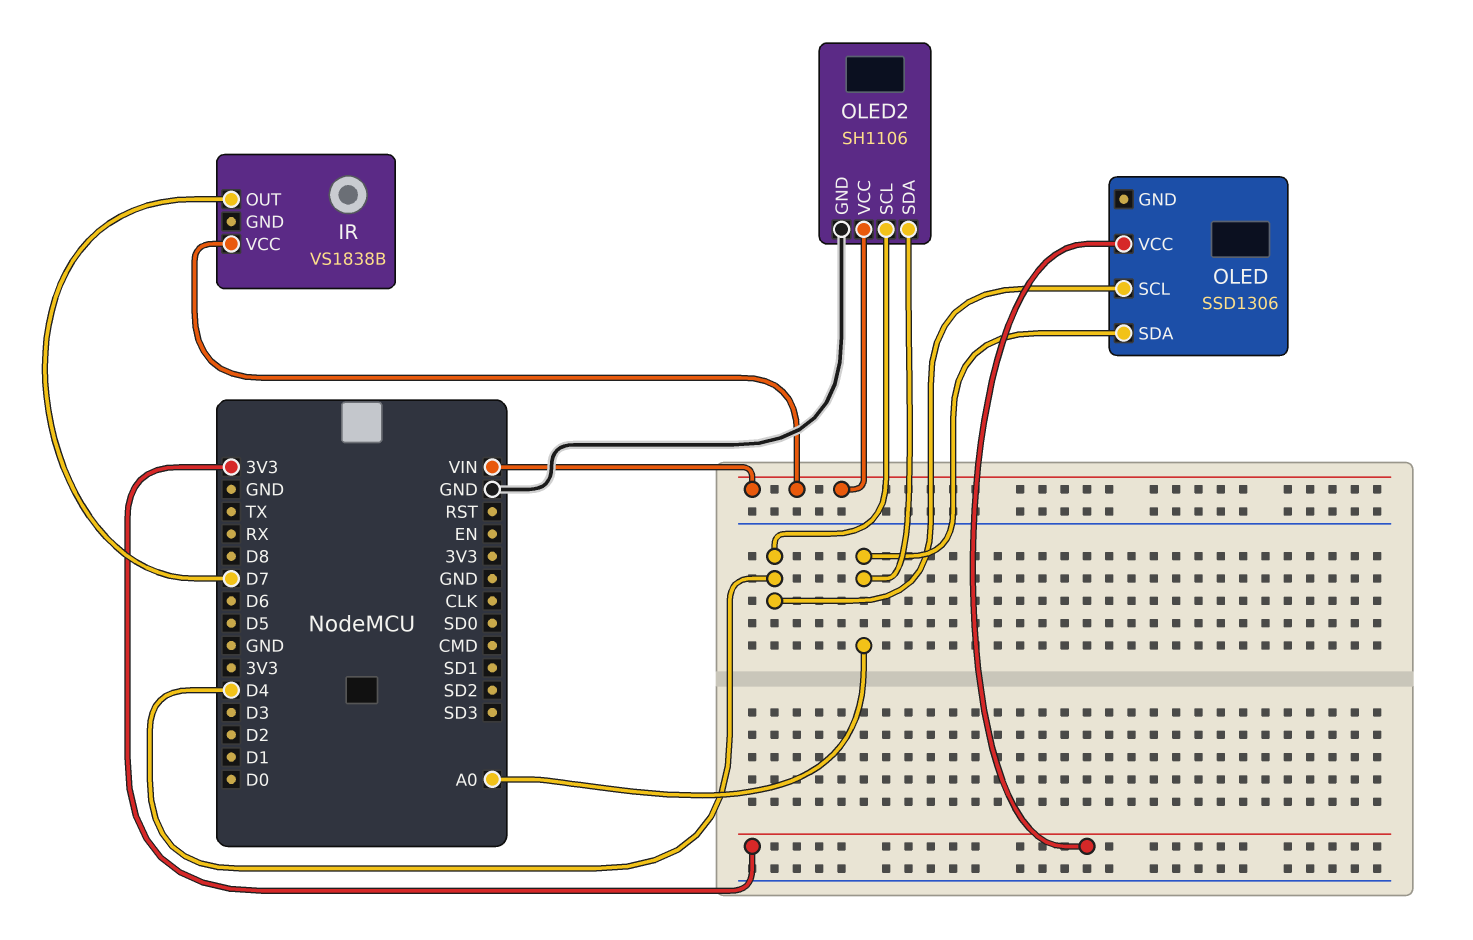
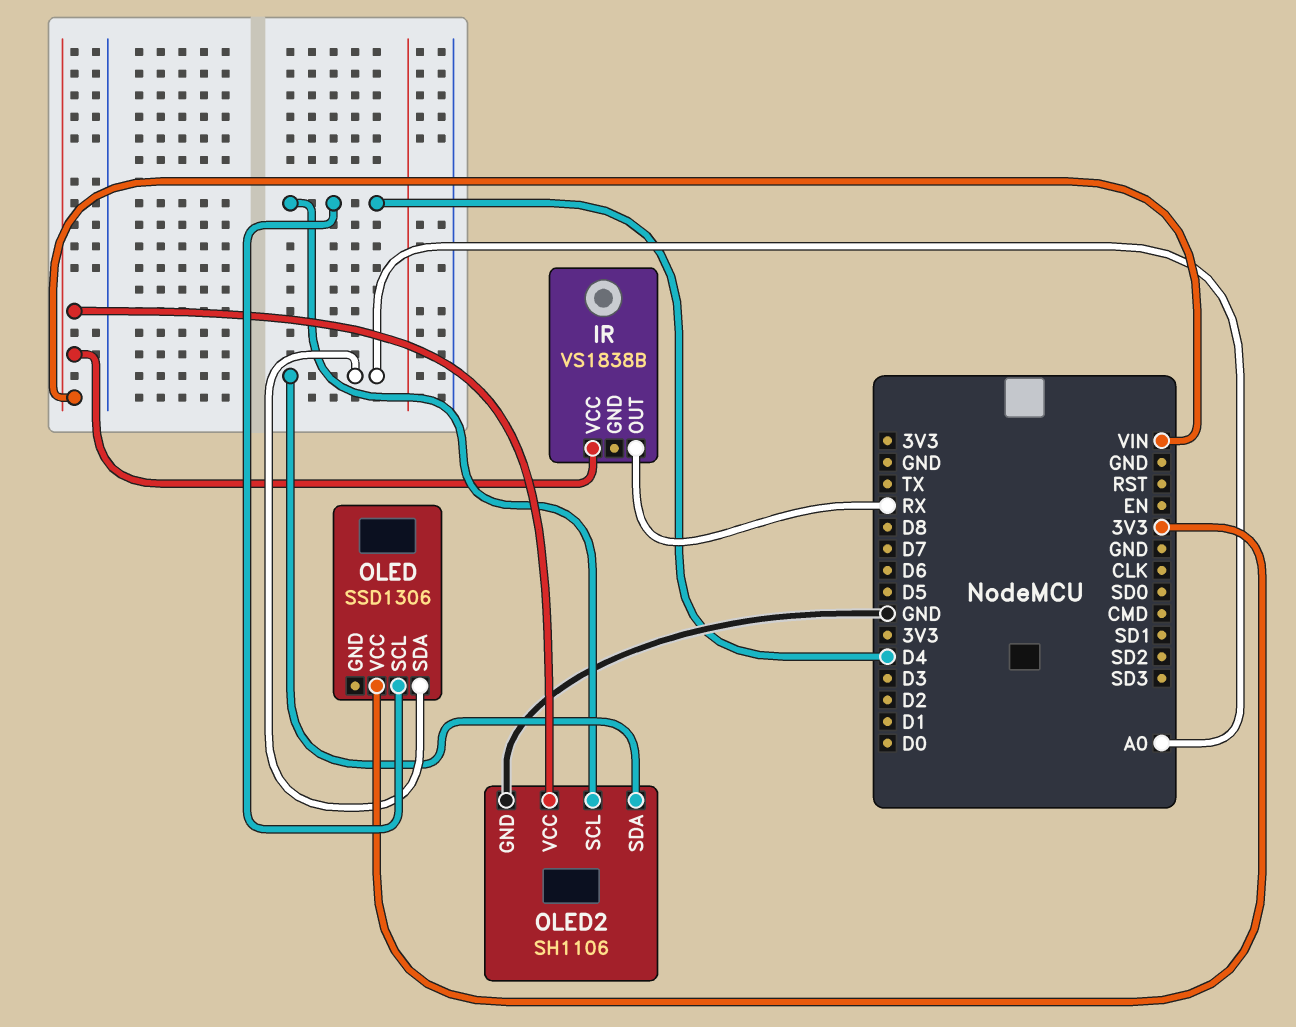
IR pin OUT: D7 -> RX

